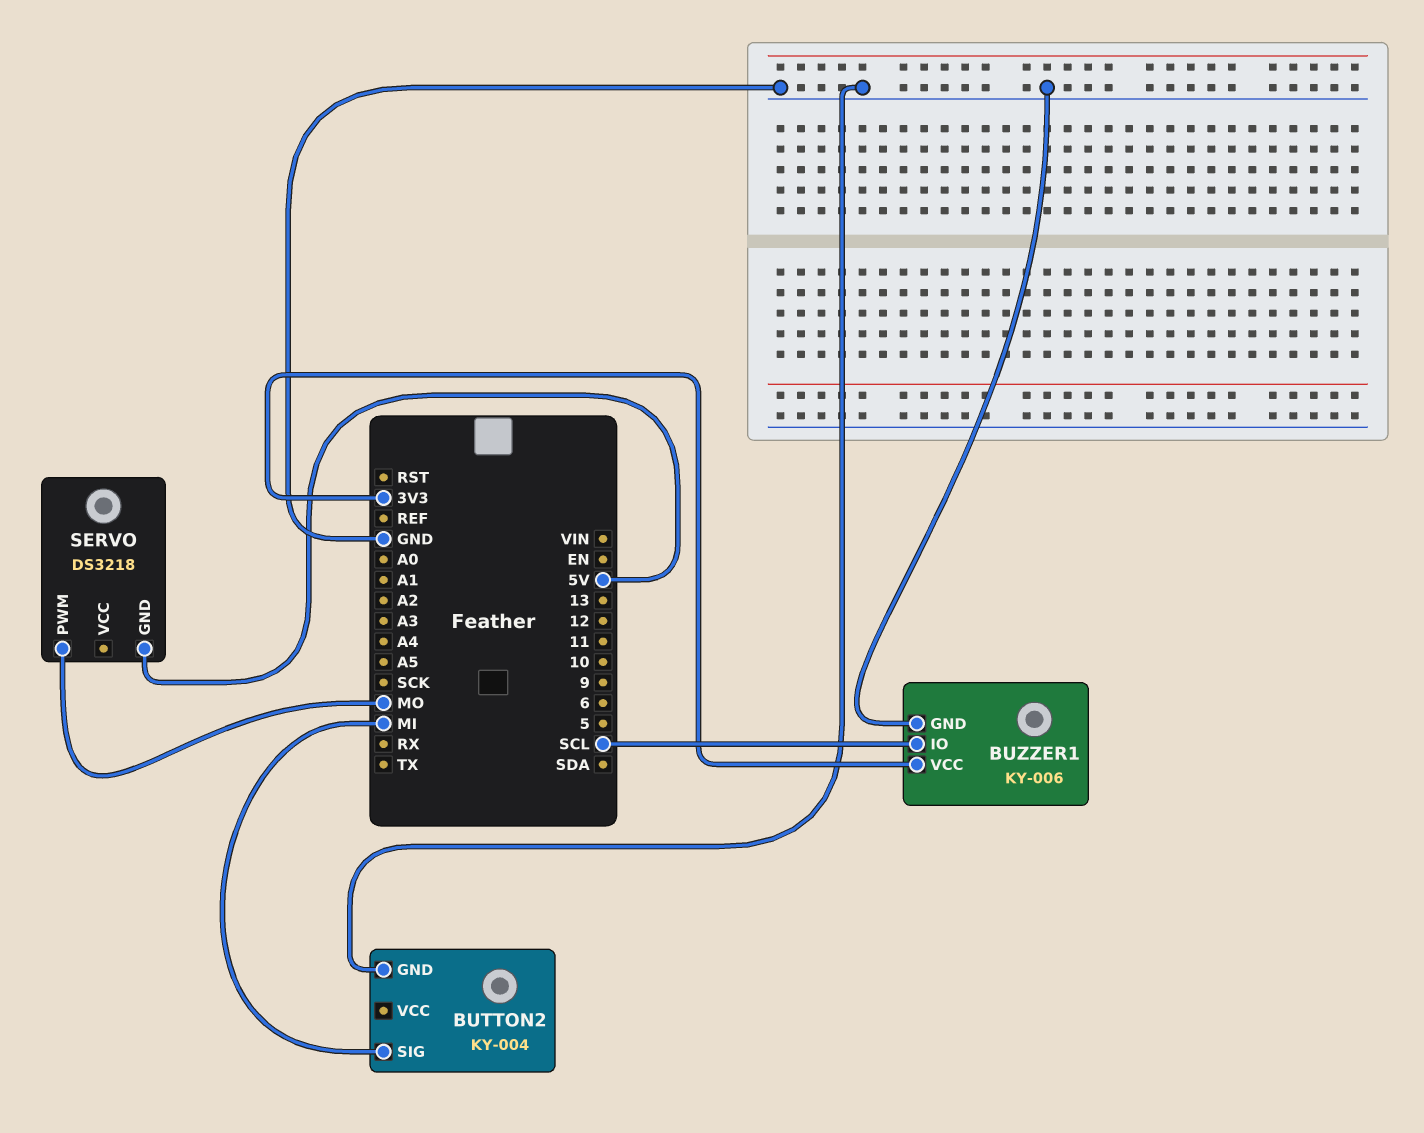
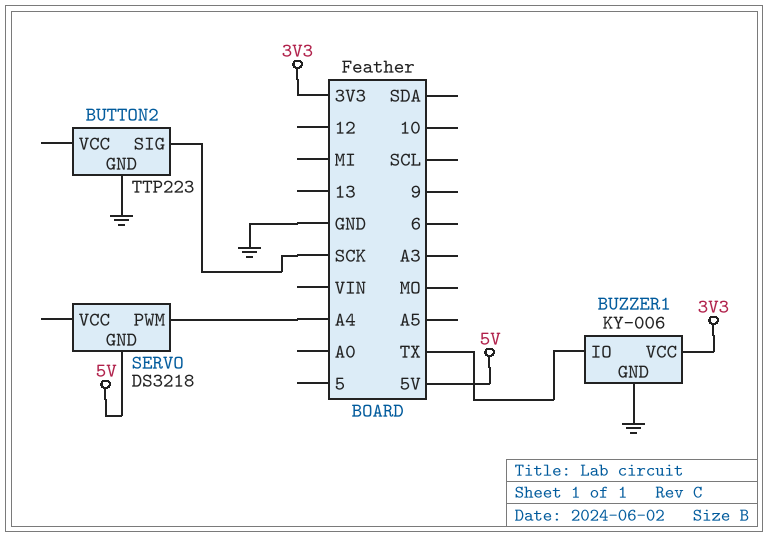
BUTTON2: KY-004 -> TTP223
BUTTON2 pin SIG: MI -> SCK
BUZZER1 pin IO: SCL -> TX
SERVO pin PWM: MO -> A4

